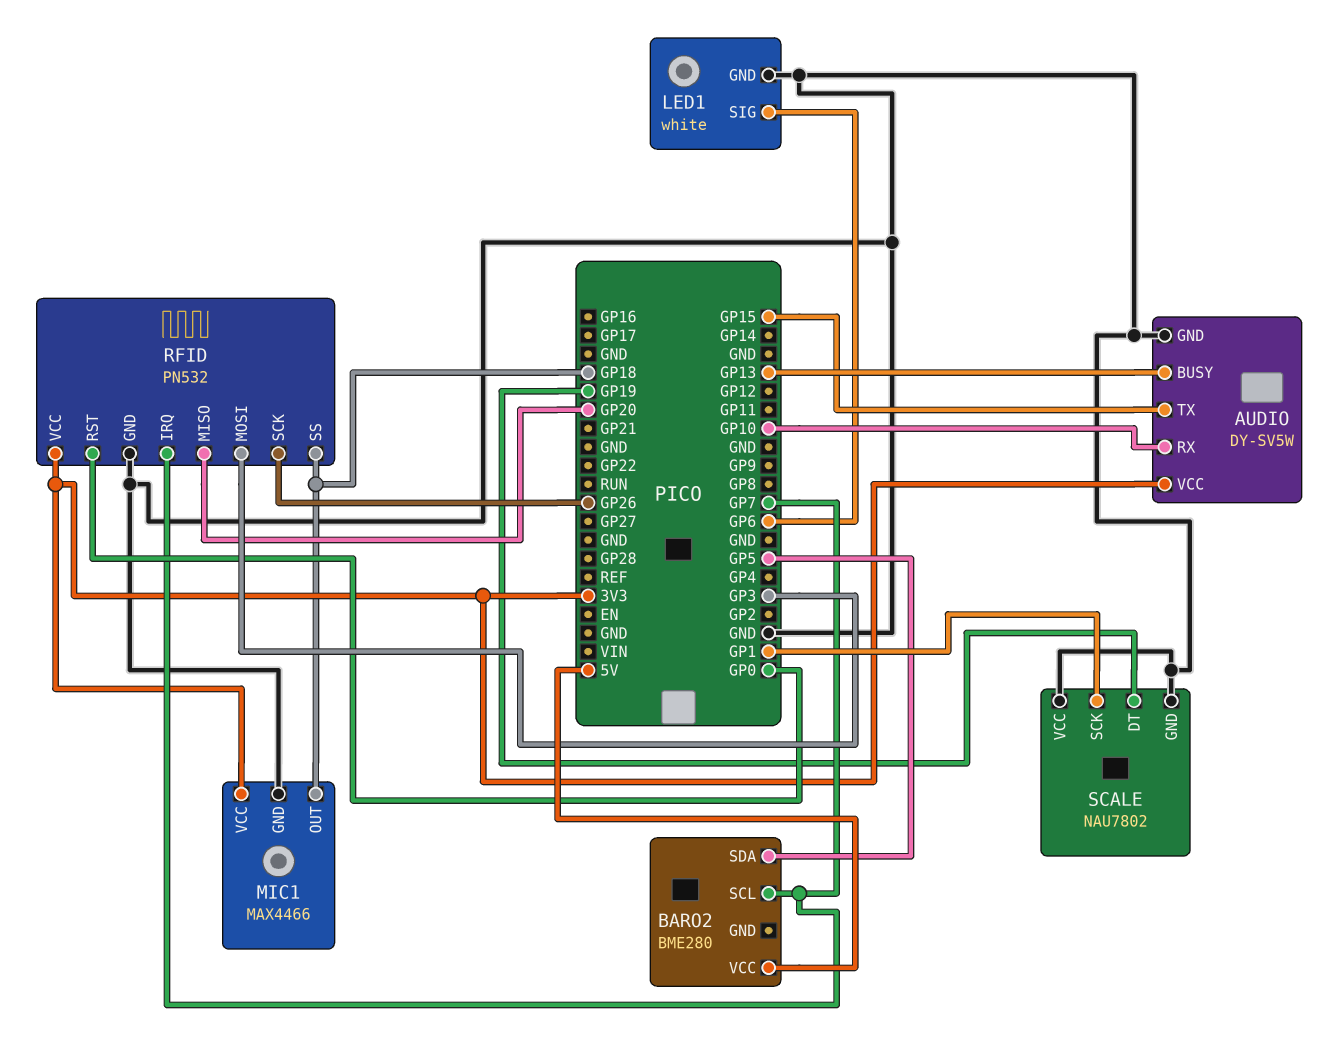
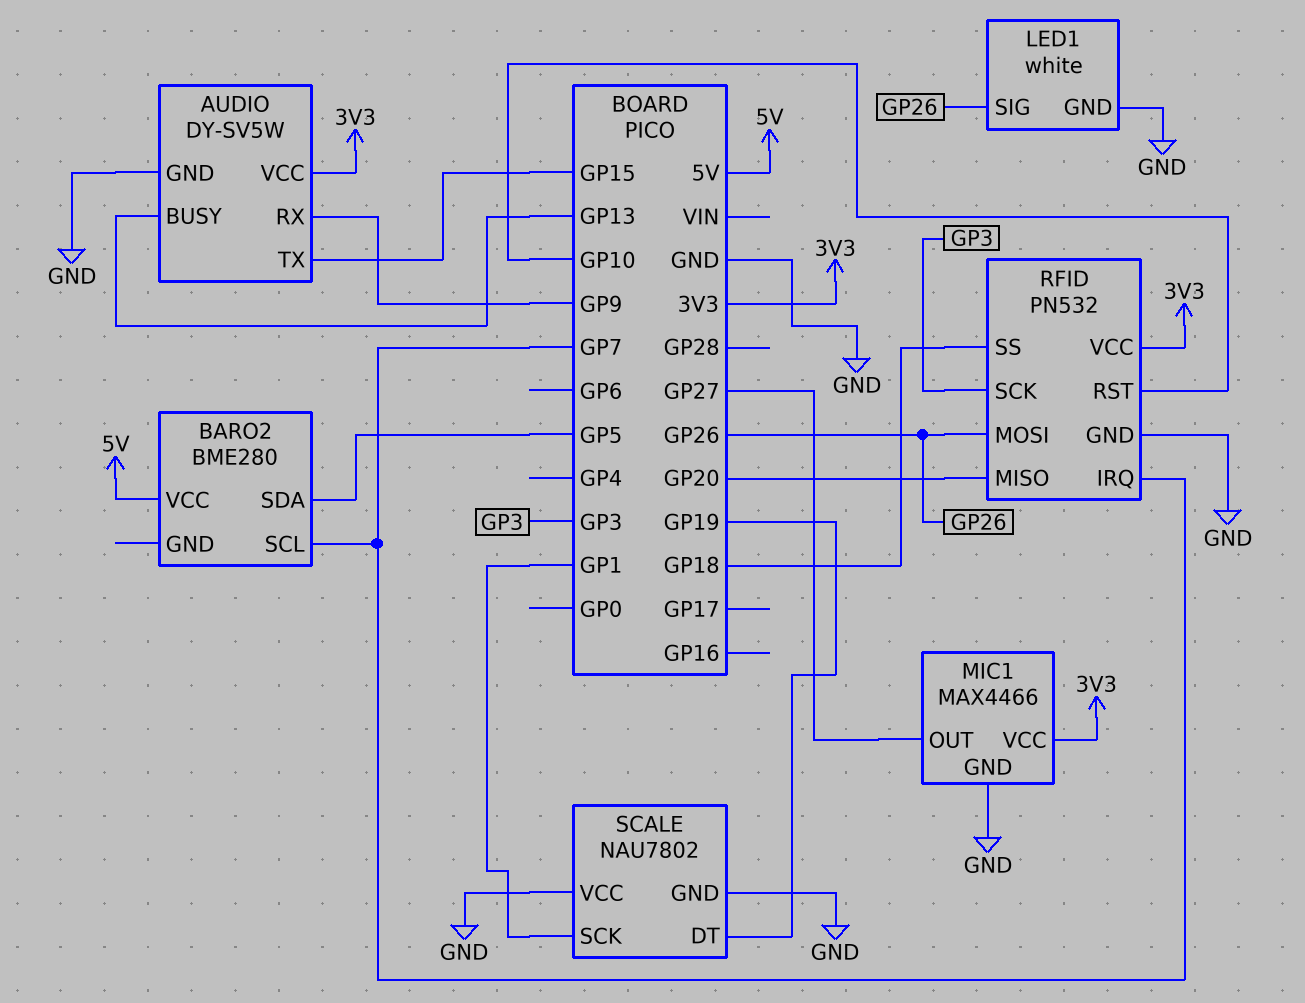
AUDIO pin RX: GP10 -> GP9
LED1 pin SIG: GP6 -> GP26
MIC1 pin OUT: GP18 -> GP27
RFID pin MOSI: GP3 -> GP26
RFID pin RST: GP0 -> GP10
RFID pin SCK: GP26 -> GP3

